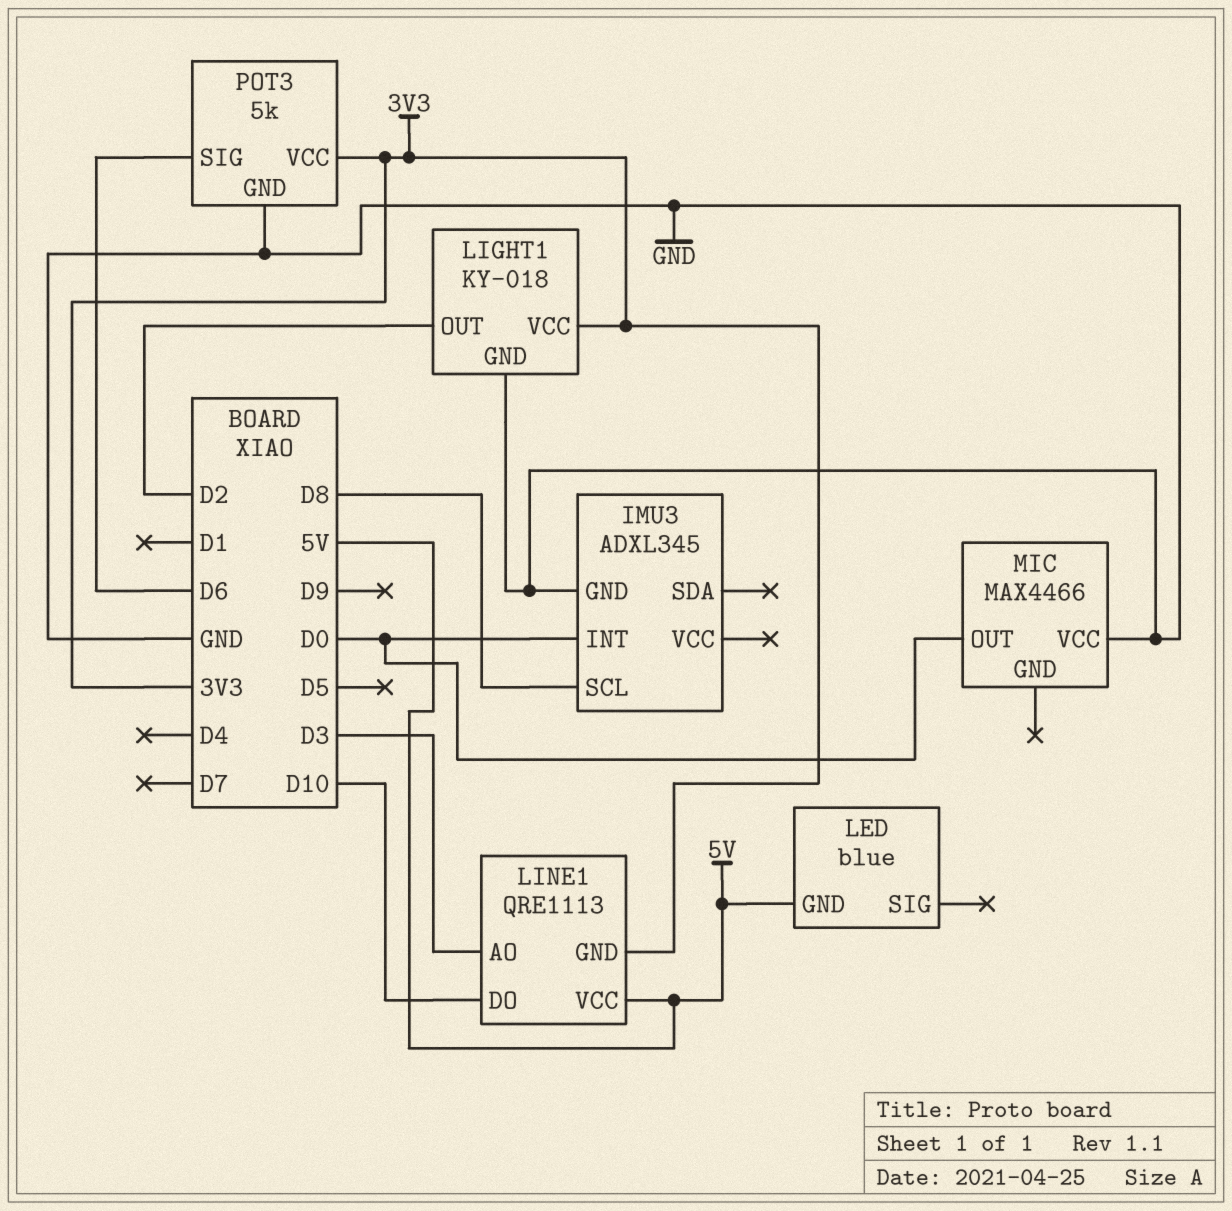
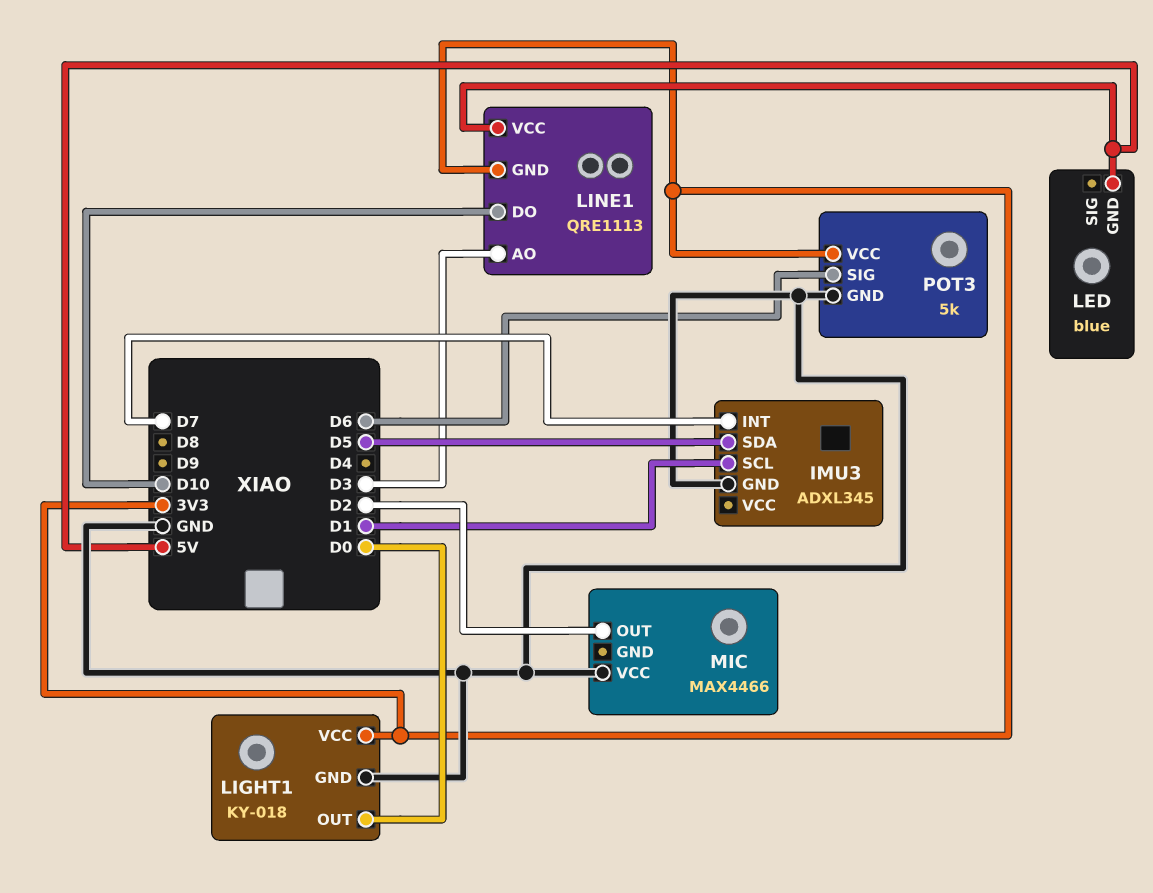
IMU3 pin INT: D0 -> D7
IMU3 pin SCL: D8 -> D1
IMU3 pin SDA: none -> D5
LIGHT1 pin OUT: D2 -> D0
MIC pin OUT: D0 -> D2

